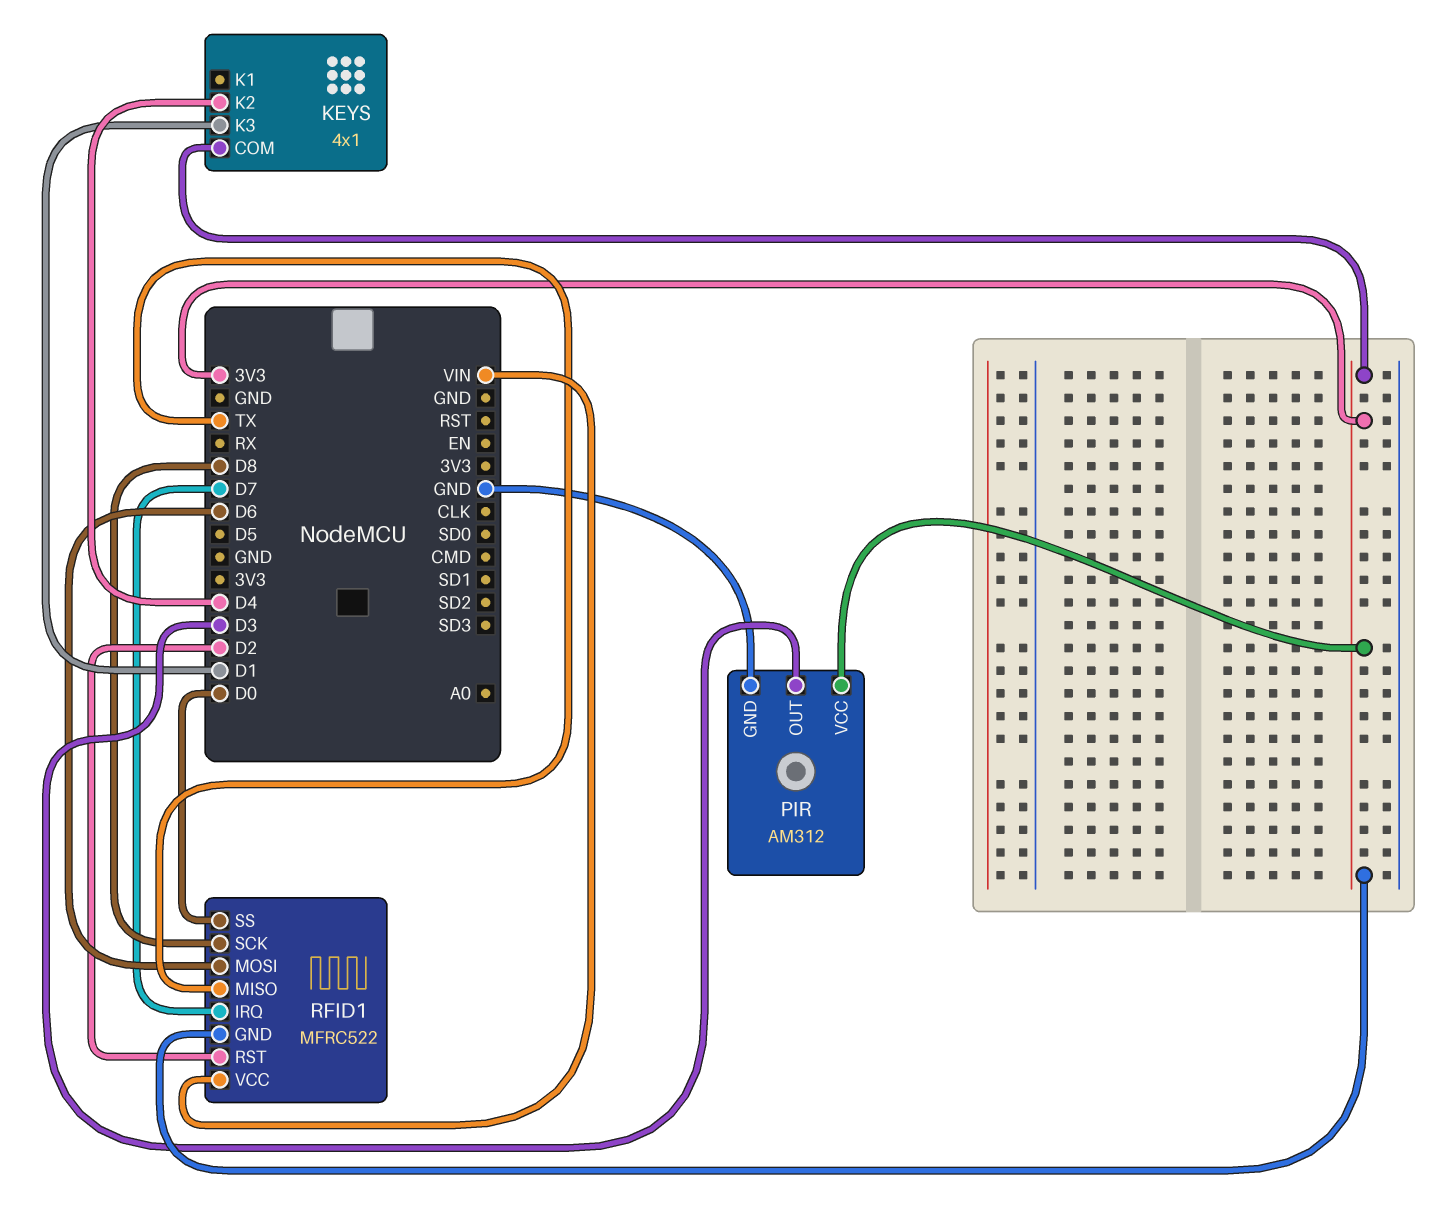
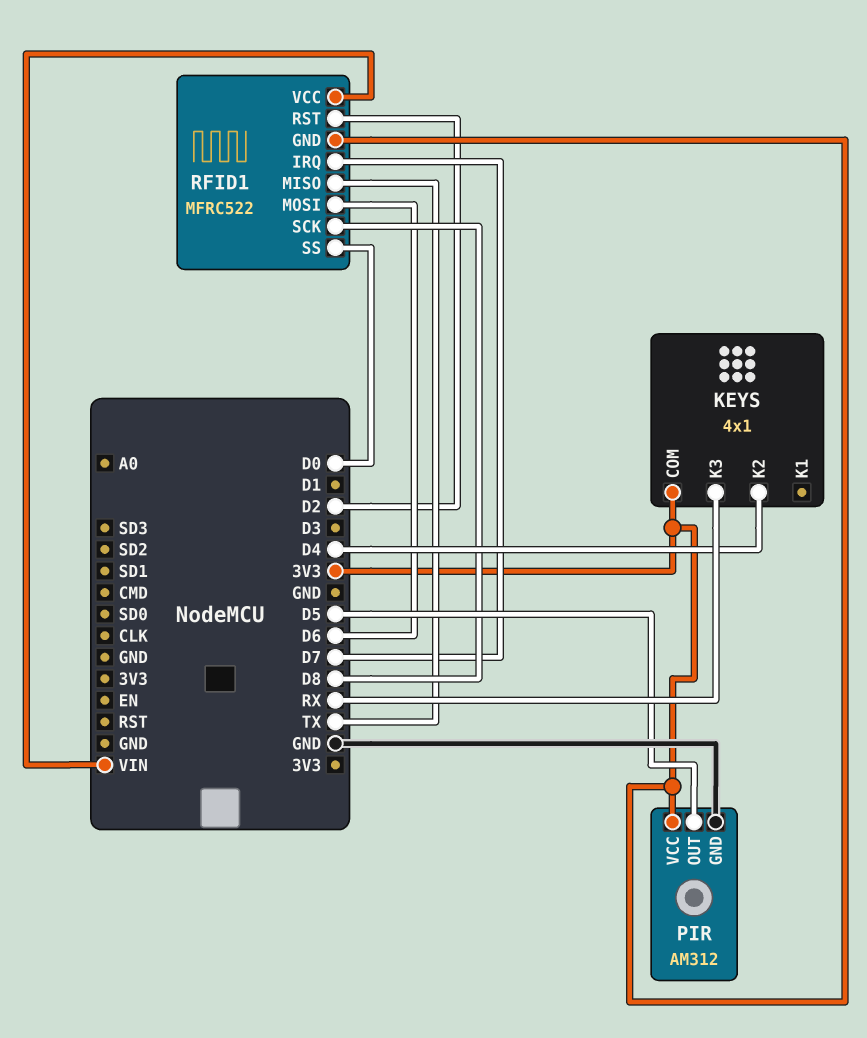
KEYS pin K3: D1 -> RX
PIR pin OUT: D3 -> D5

